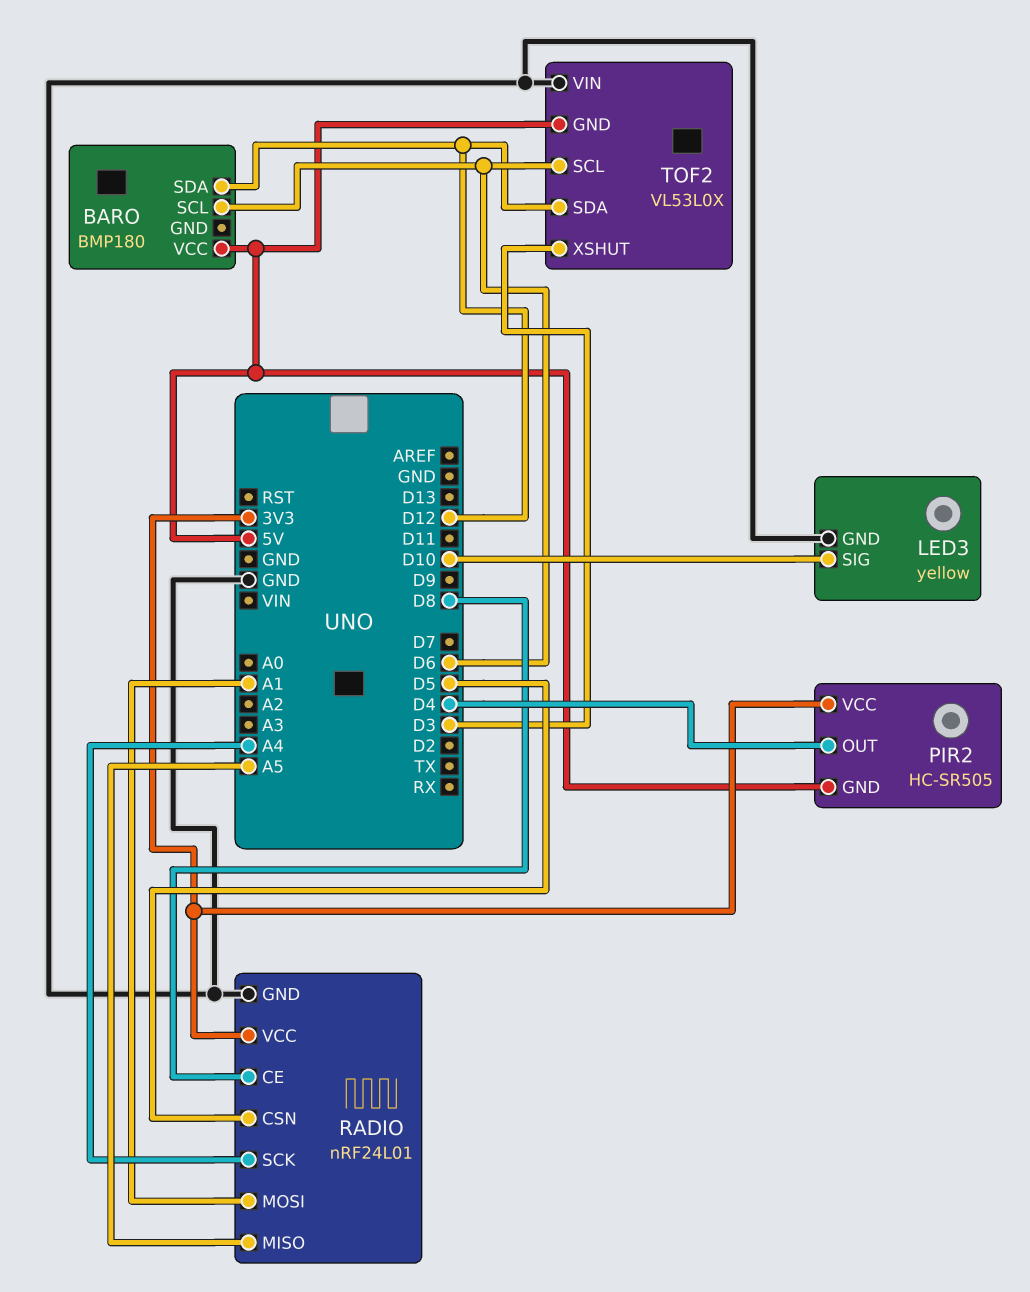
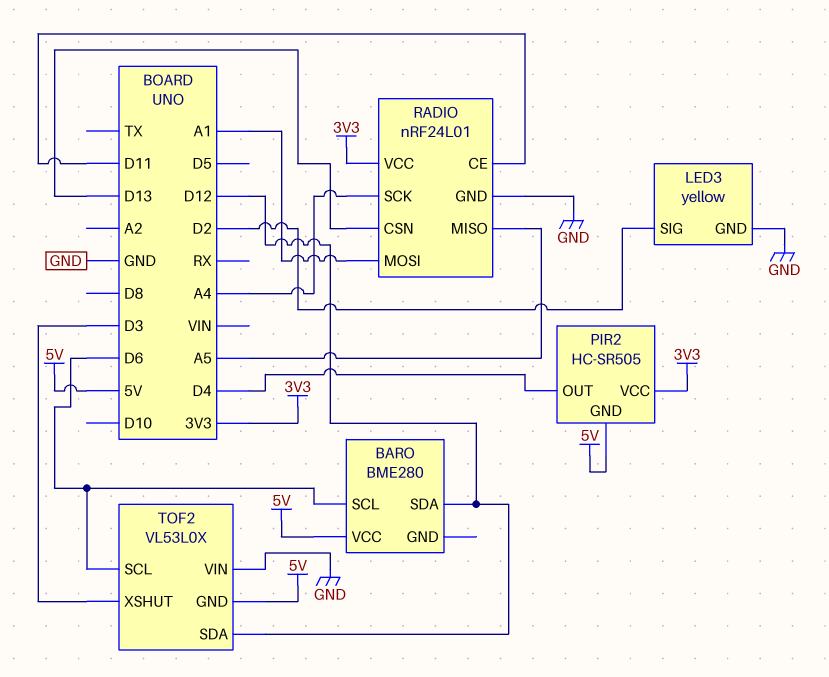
BARO: BMP180 -> BME280
LED3 pin SIG: D10 -> D2
RADIO pin CE: D8 -> D11
RADIO pin CSN: D5 -> D13

